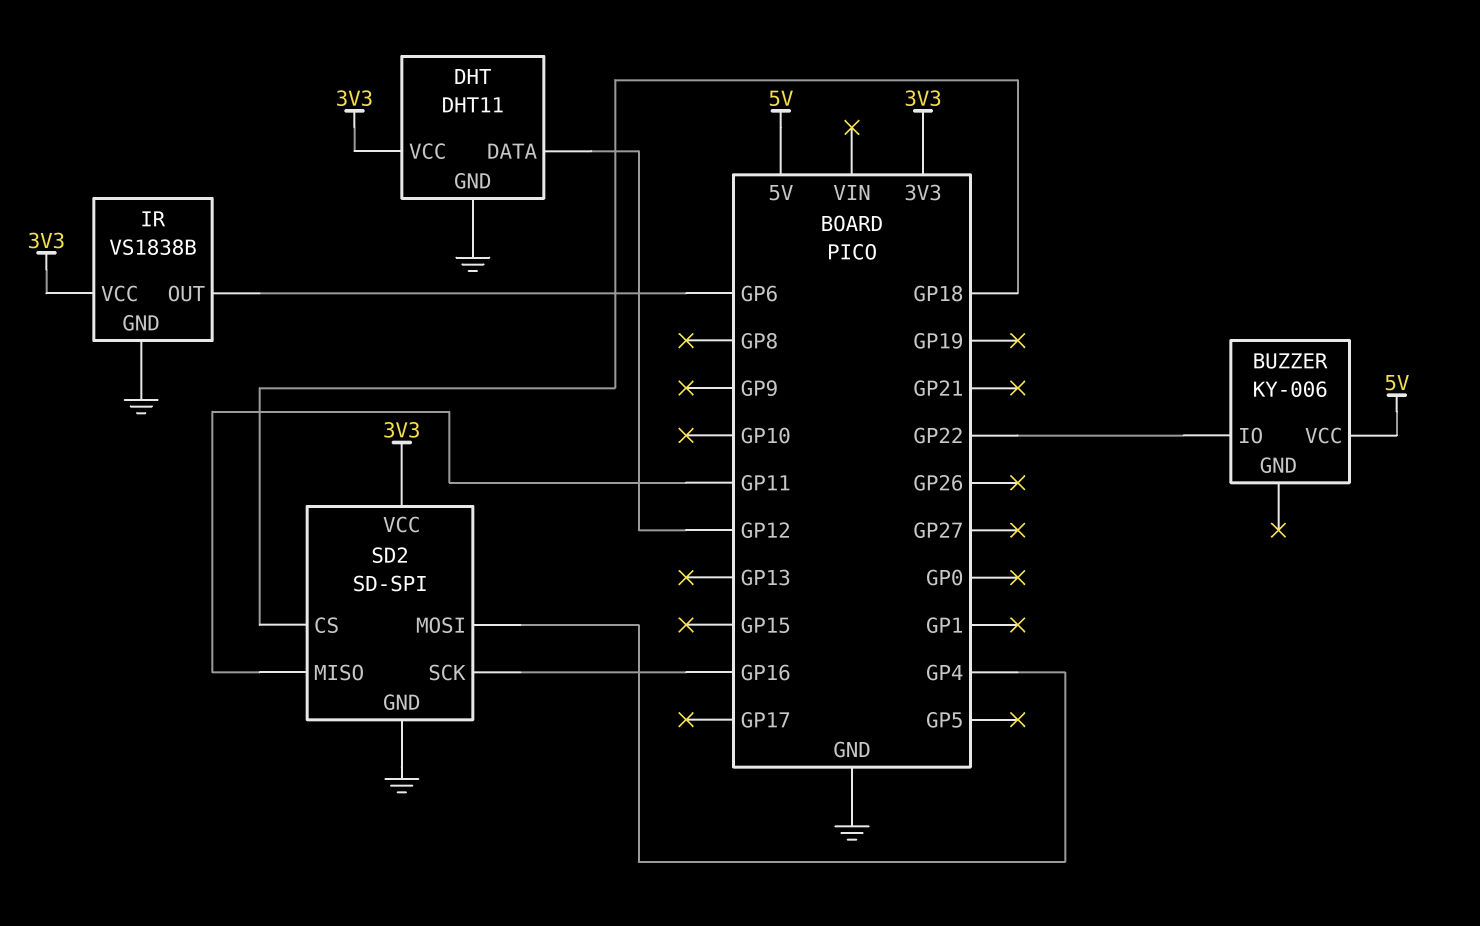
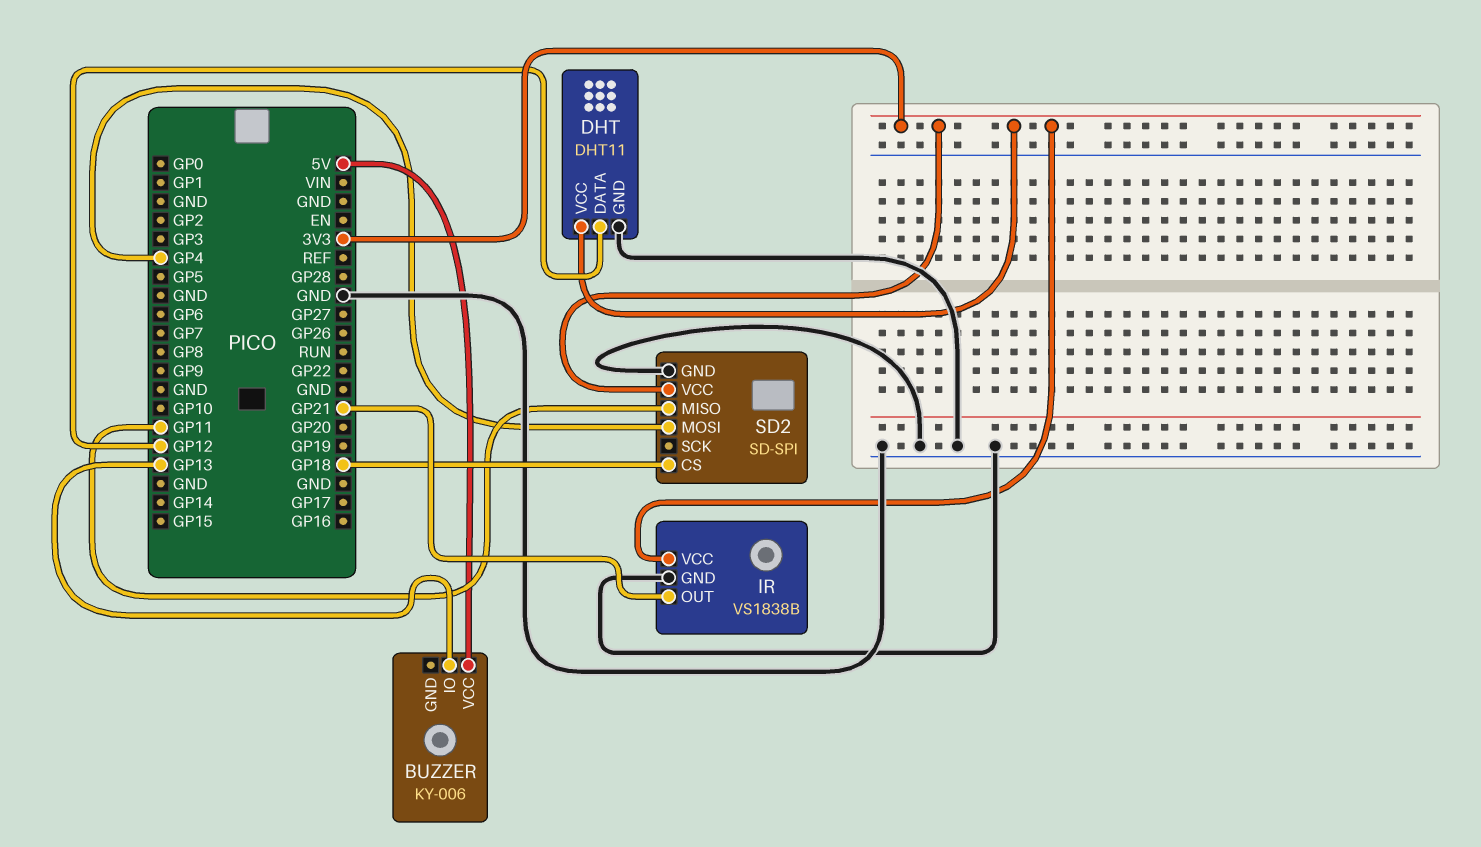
BUZZER pin IO: GP22 -> GP13
IR pin OUT: GP6 -> GP21
SD2 pin SCK: GP16 -> none

